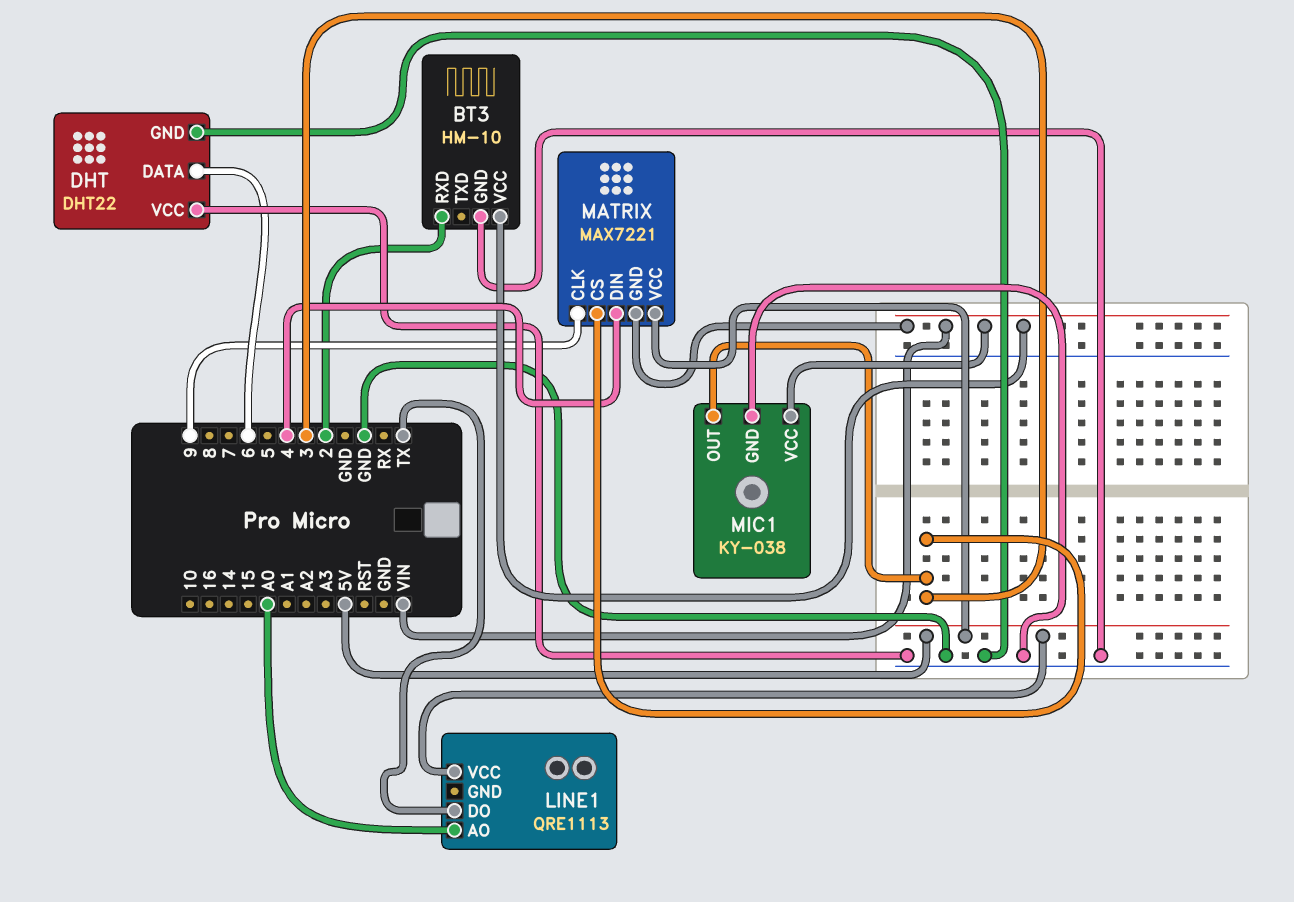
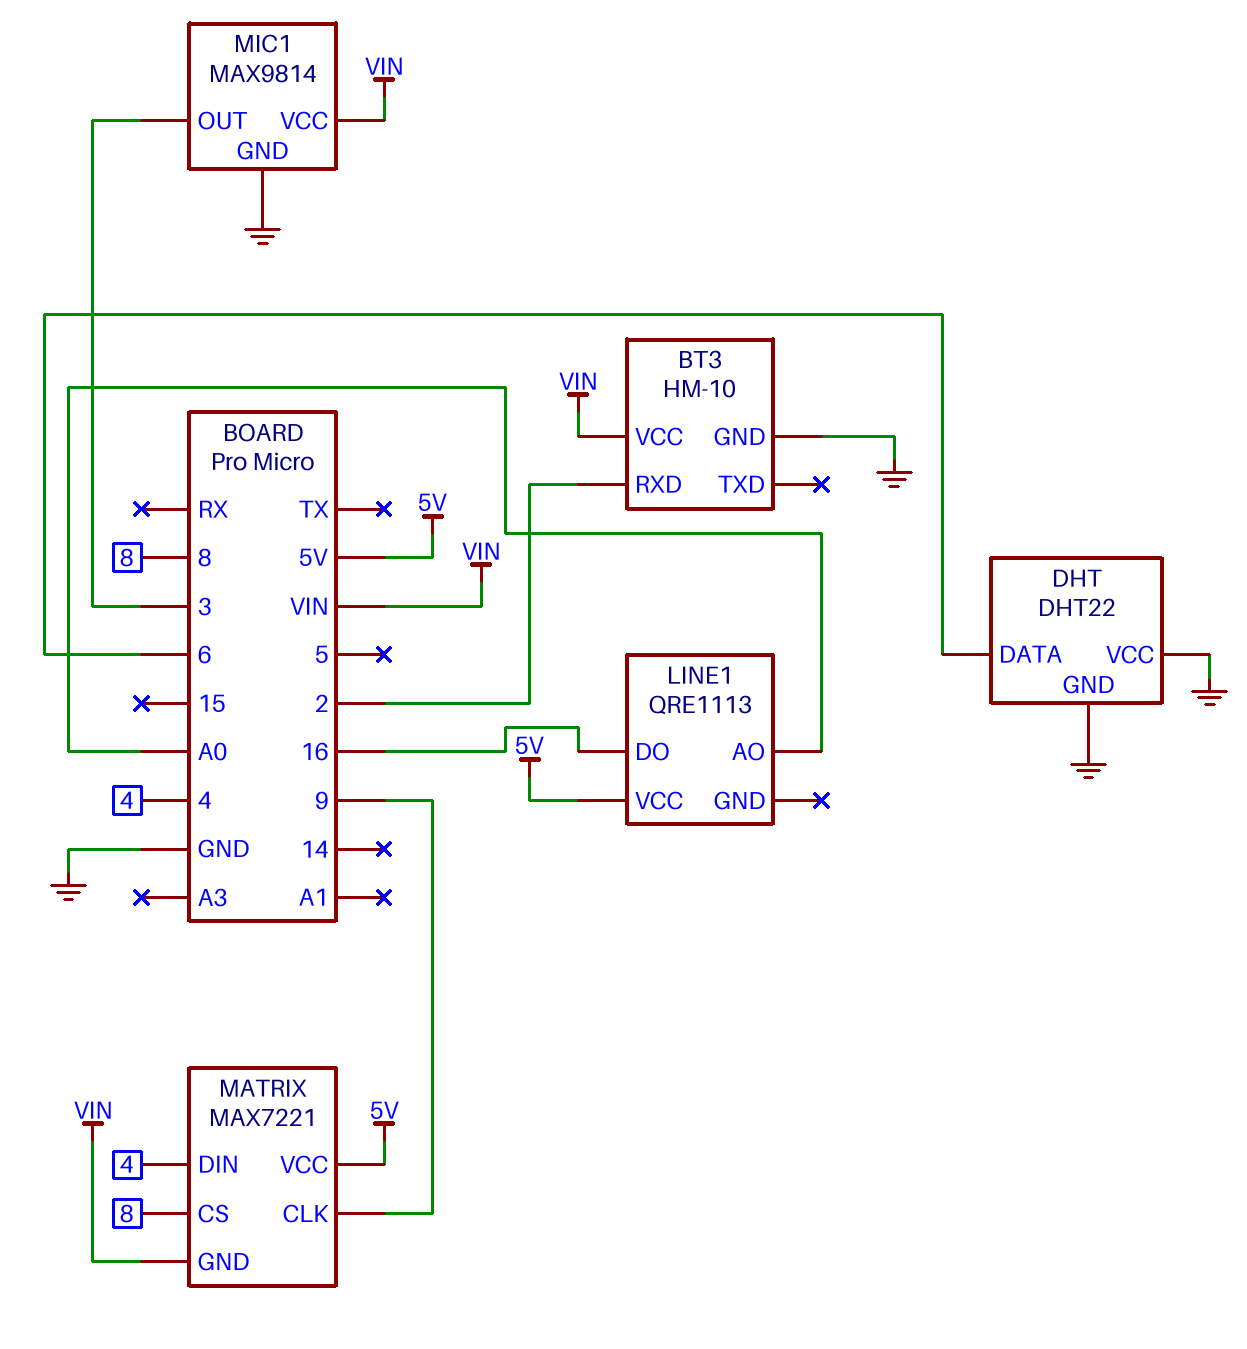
LINE1 pin DO: TX -> 16
MATRIX pin CS: 3 -> 8
MIC1: KY-038 -> MAX9814

